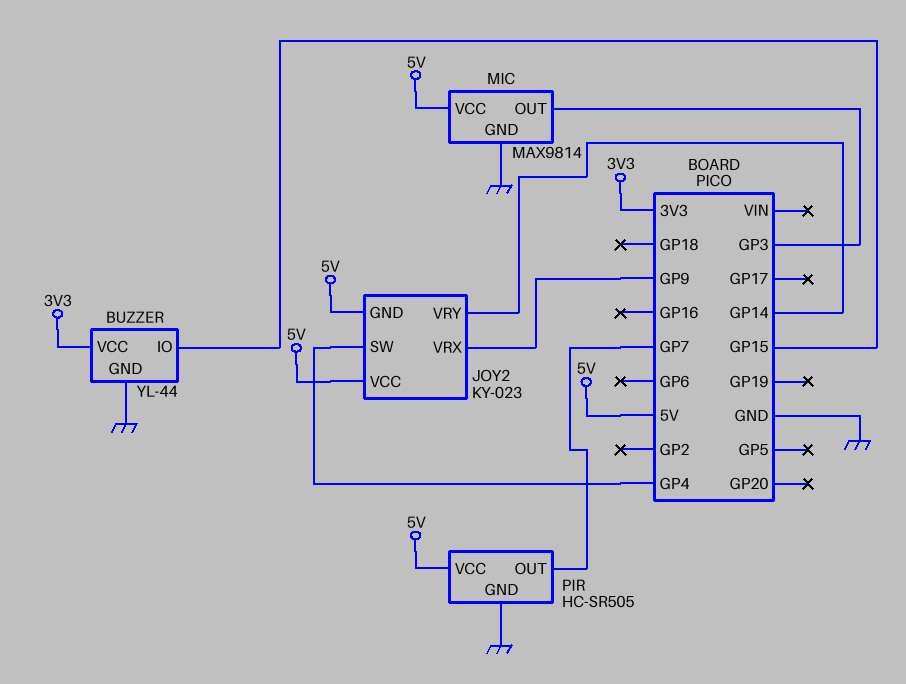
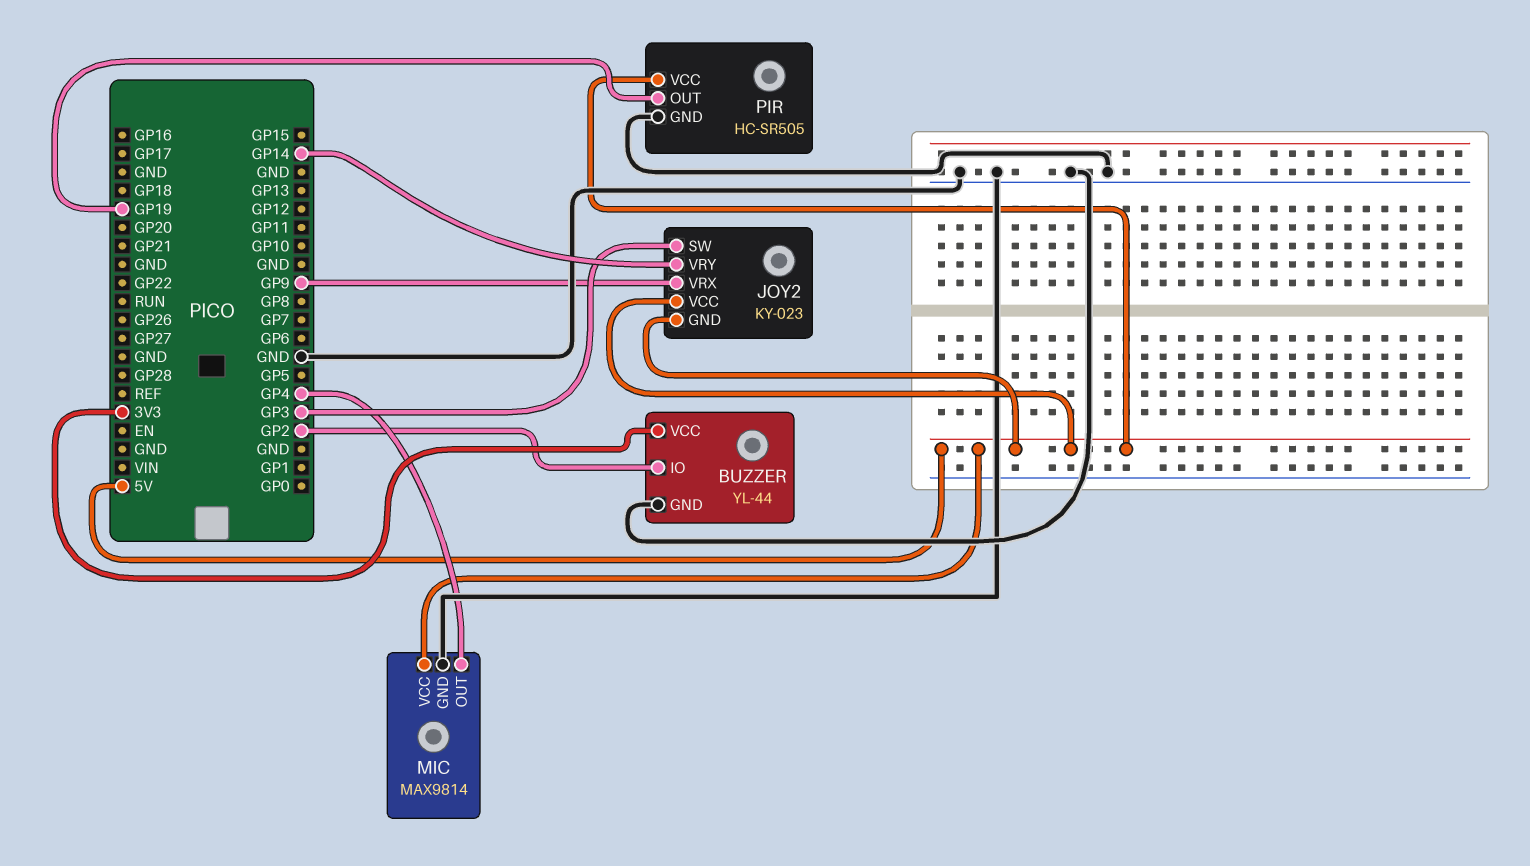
BUZZER pin IO: GP15 -> GP2
JOY2 pin SW: GP4 -> GP3
MIC pin OUT: GP3 -> GP4
PIR pin OUT: GP7 -> GP19

